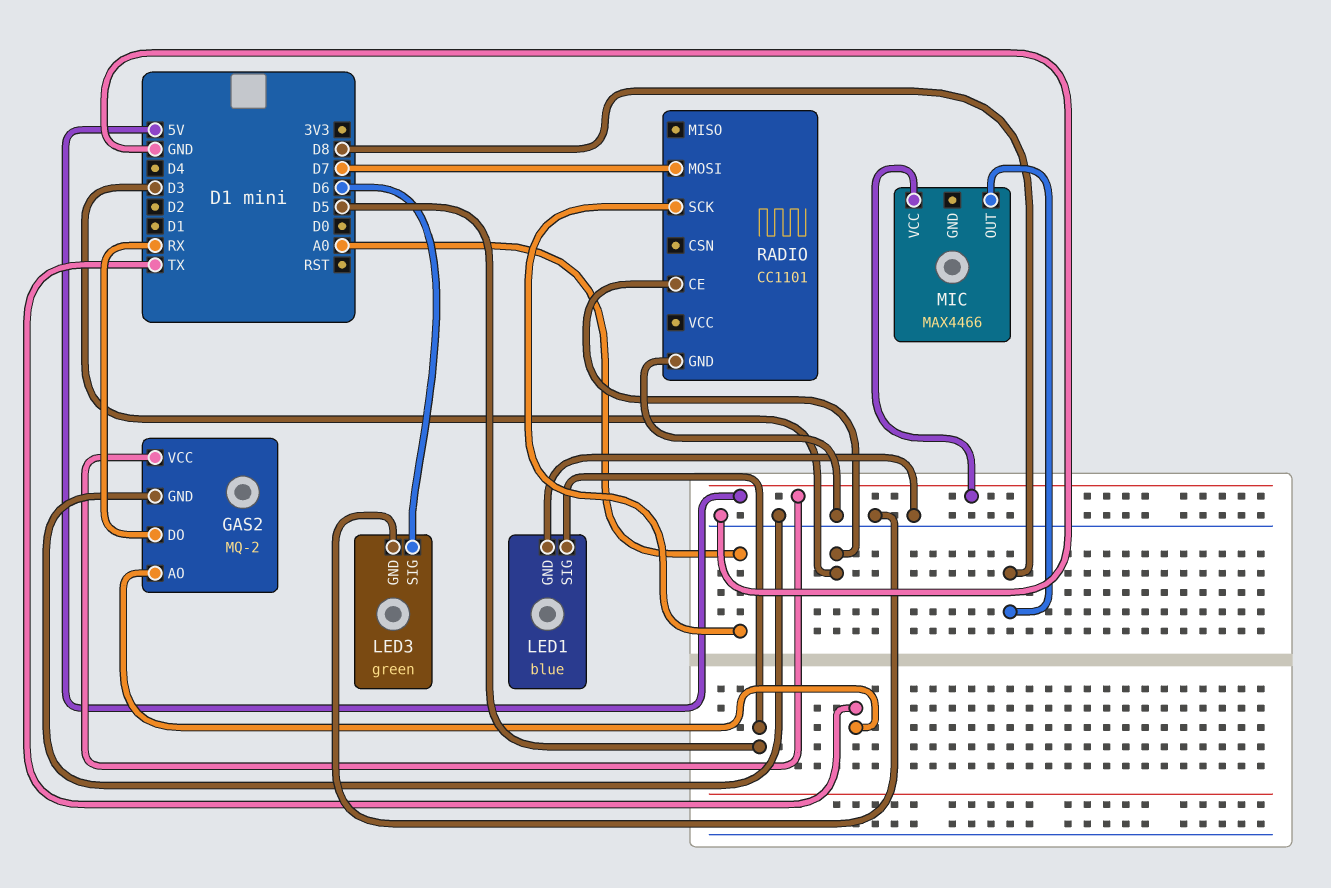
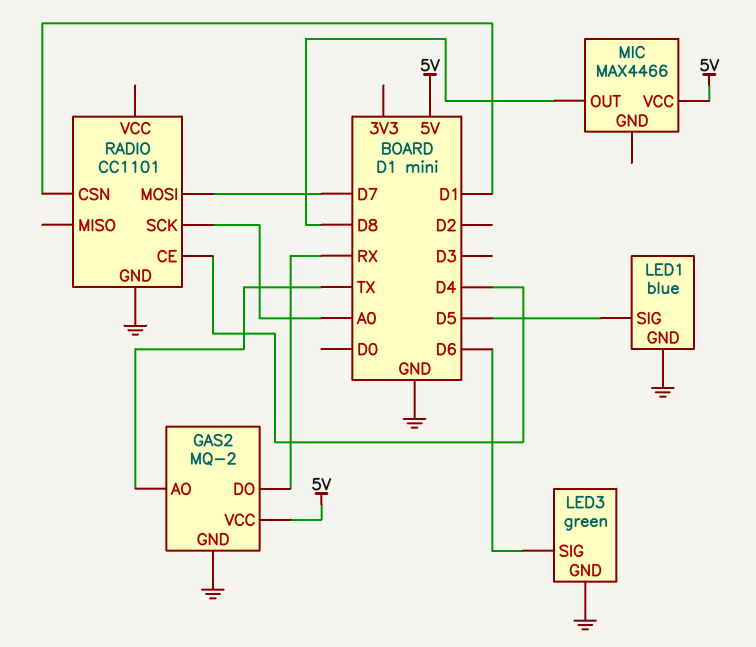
RADIO pin CE: D3 -> D4
RADIO pin CSN: none -> D1

